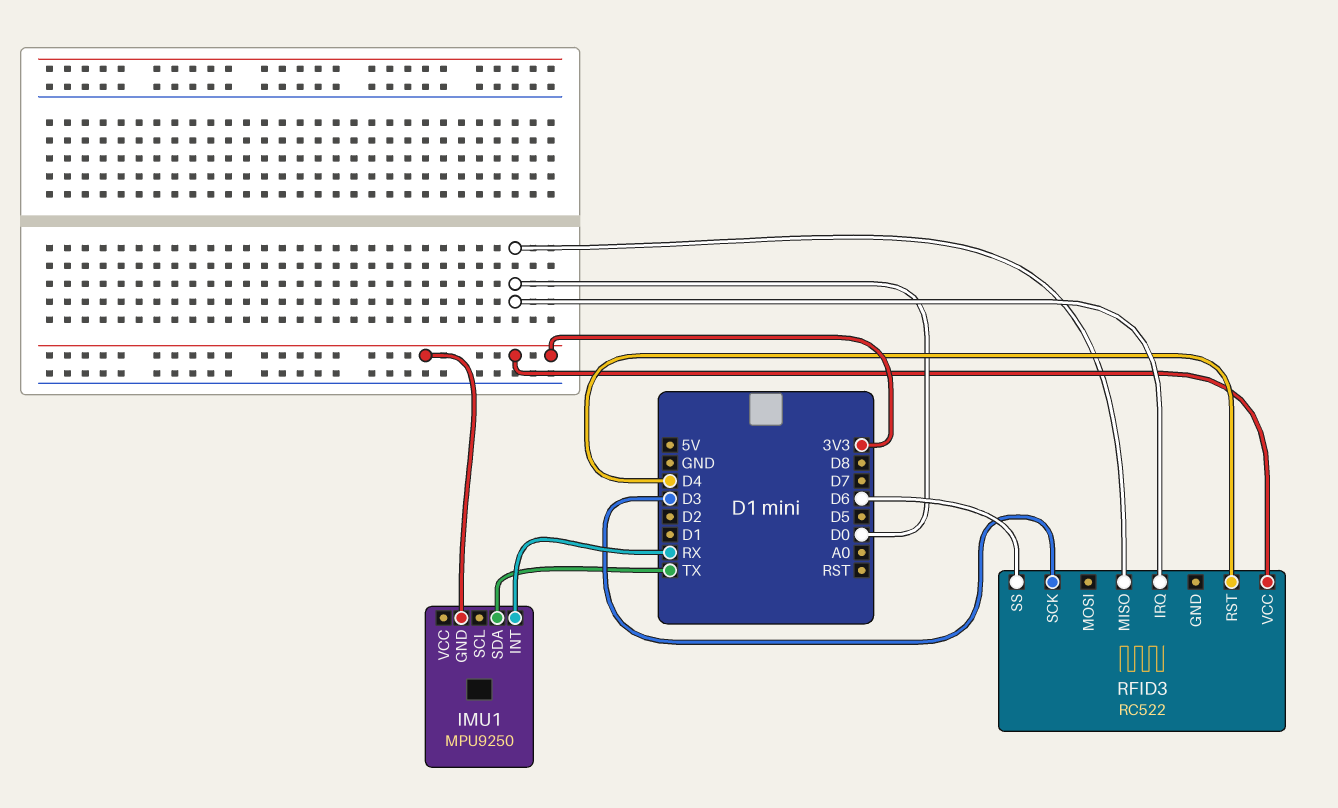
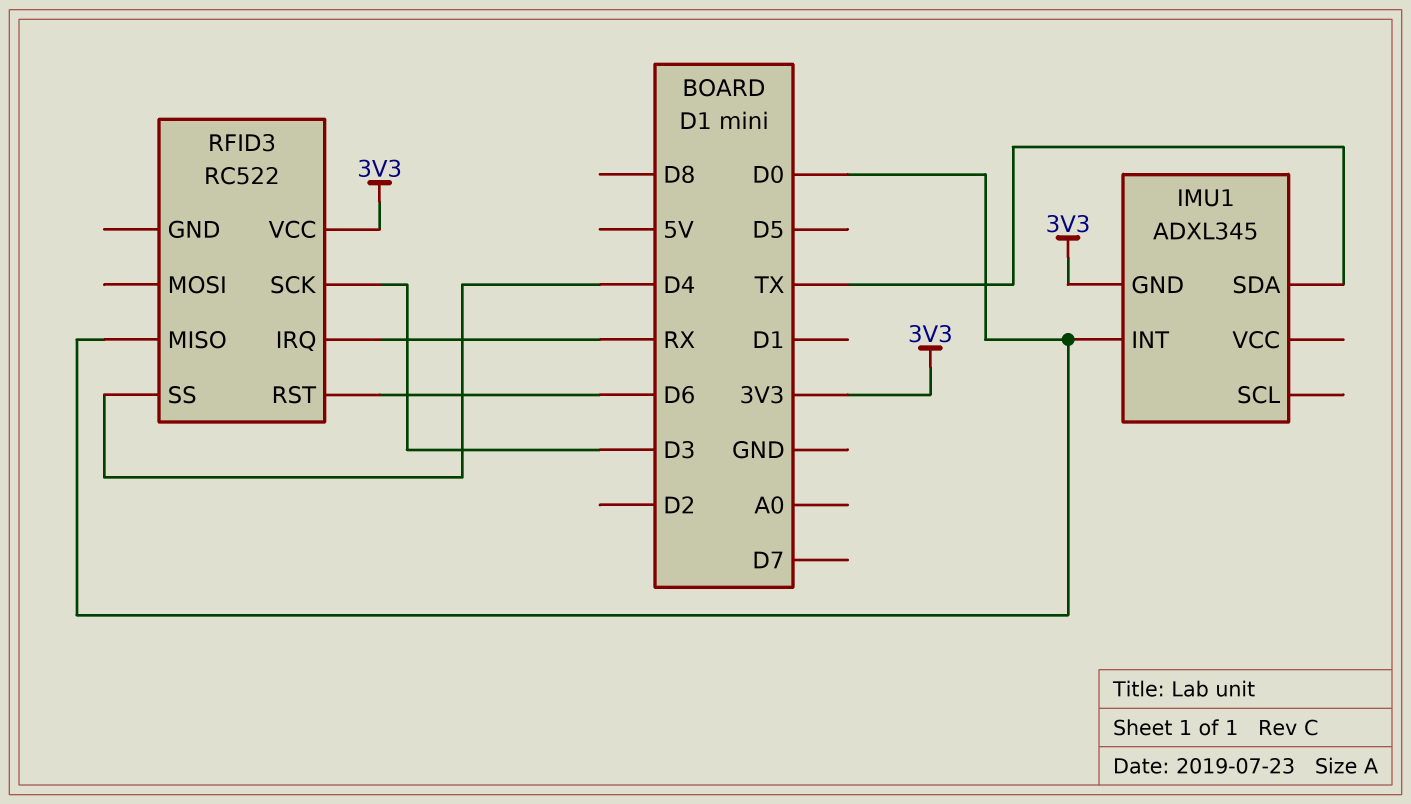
IMU1: MPU9250 -> ADXL345
IMU1 pin INT: RX -> D0
RFID3 pin IRQ: D0 -> RX
RFID3 pin RST: D4 -> D6
RFID3 pin SS: D6 -> D4

